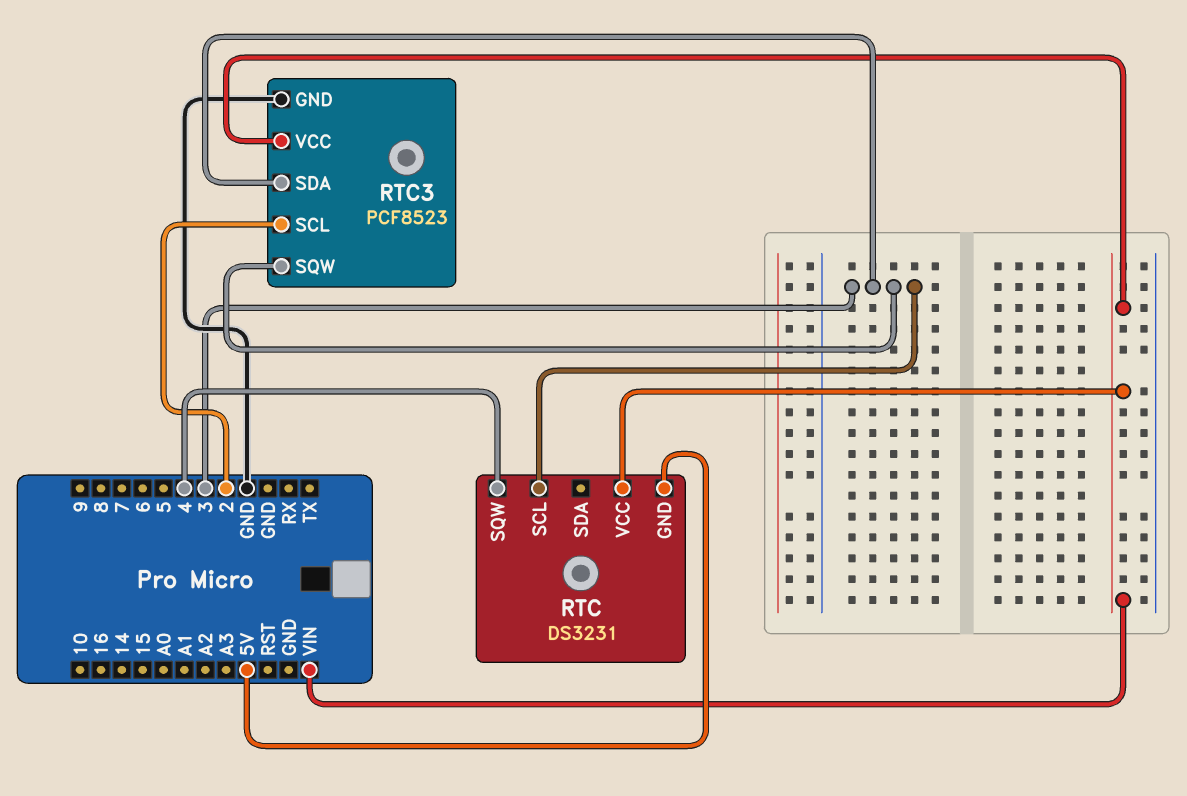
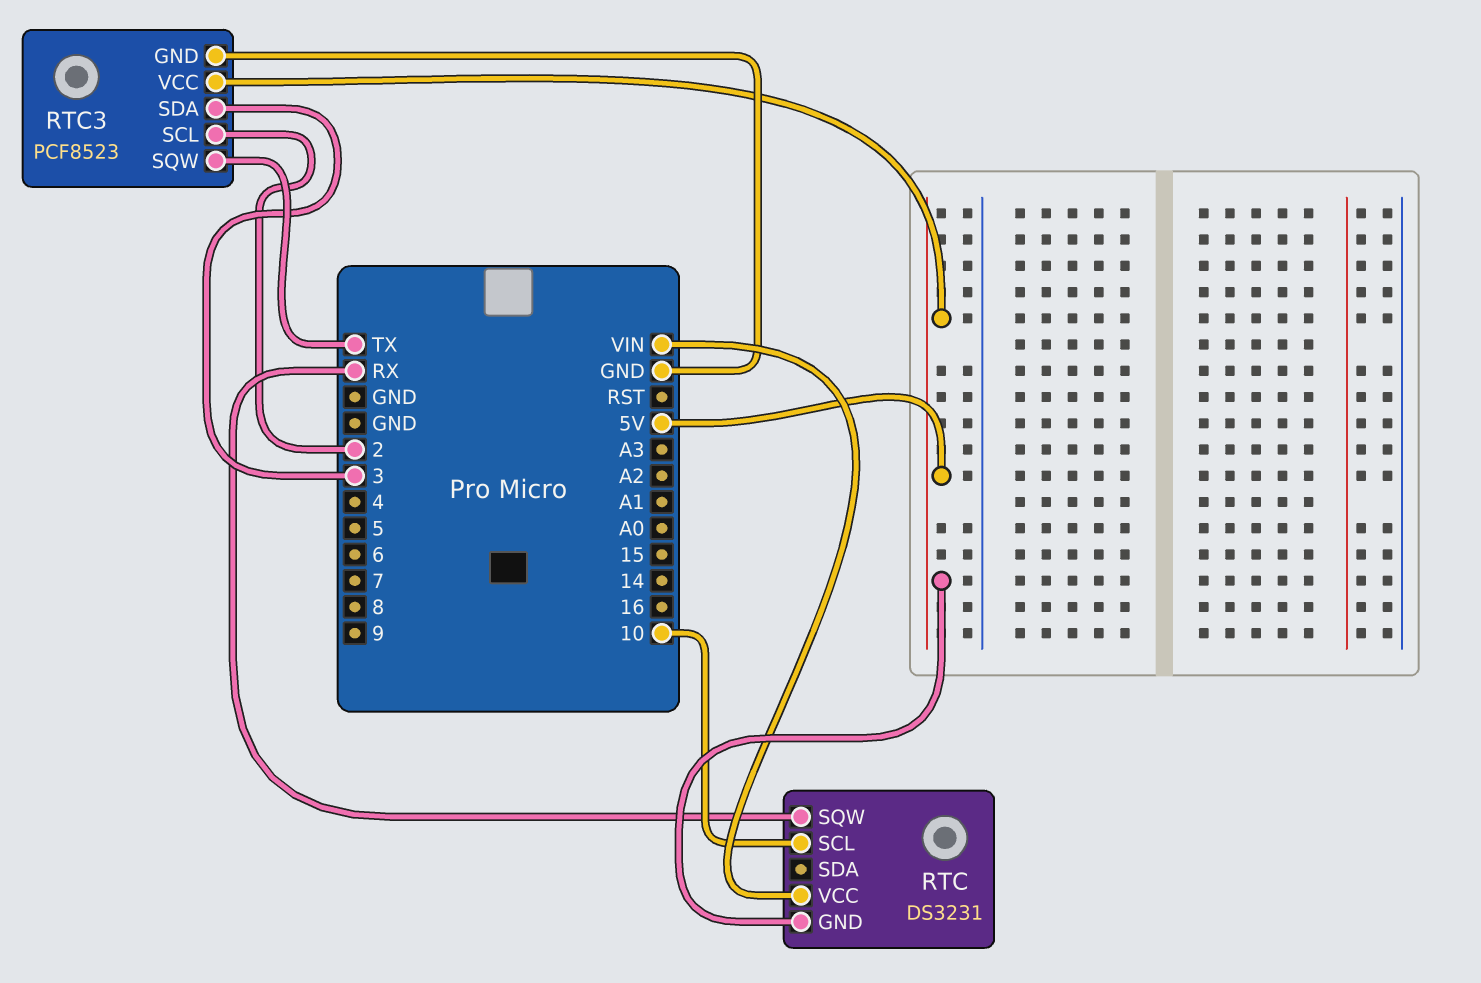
RTC pin SCL: 3 -> 10
RTC pin SQW: 4 -> RX
RTC3 pin SQW: 3 -> TX
RTC3 pin VCC: VIN -> 5V

